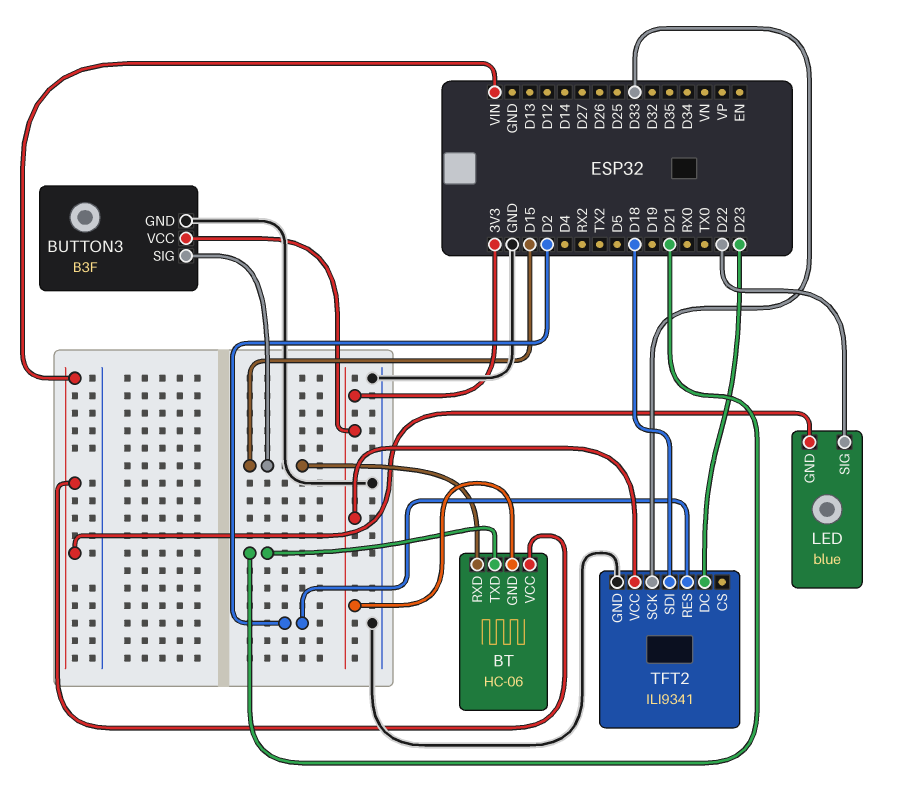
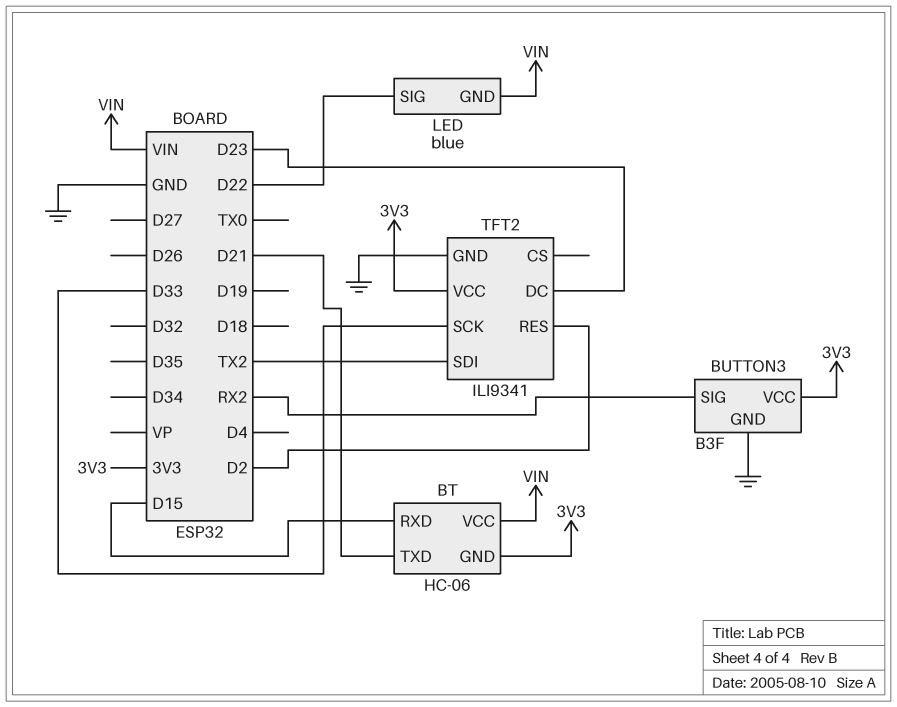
BUTTON3 pin SIG: D15 -> RX2
TFT2 pin SDI: D18 -> TX2

